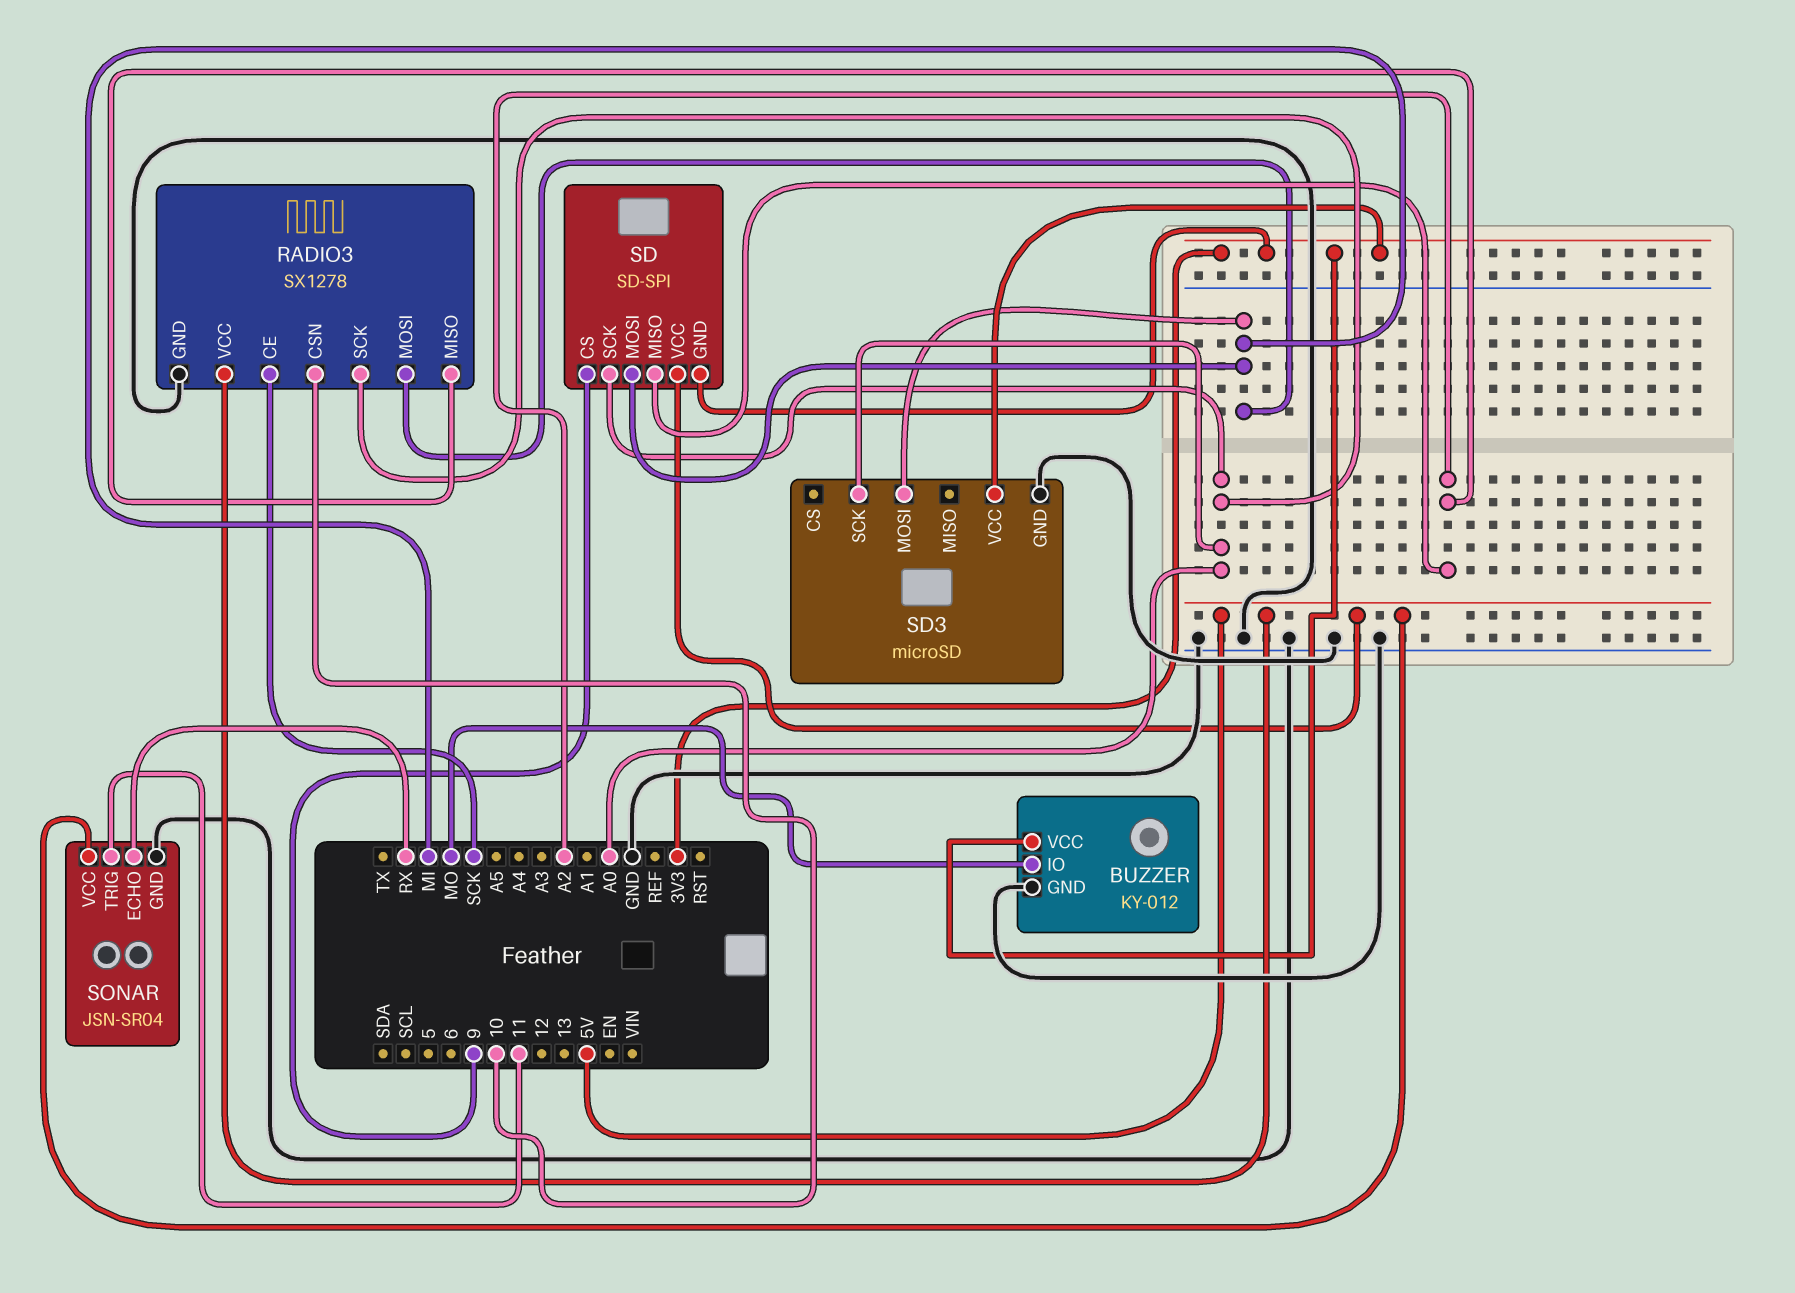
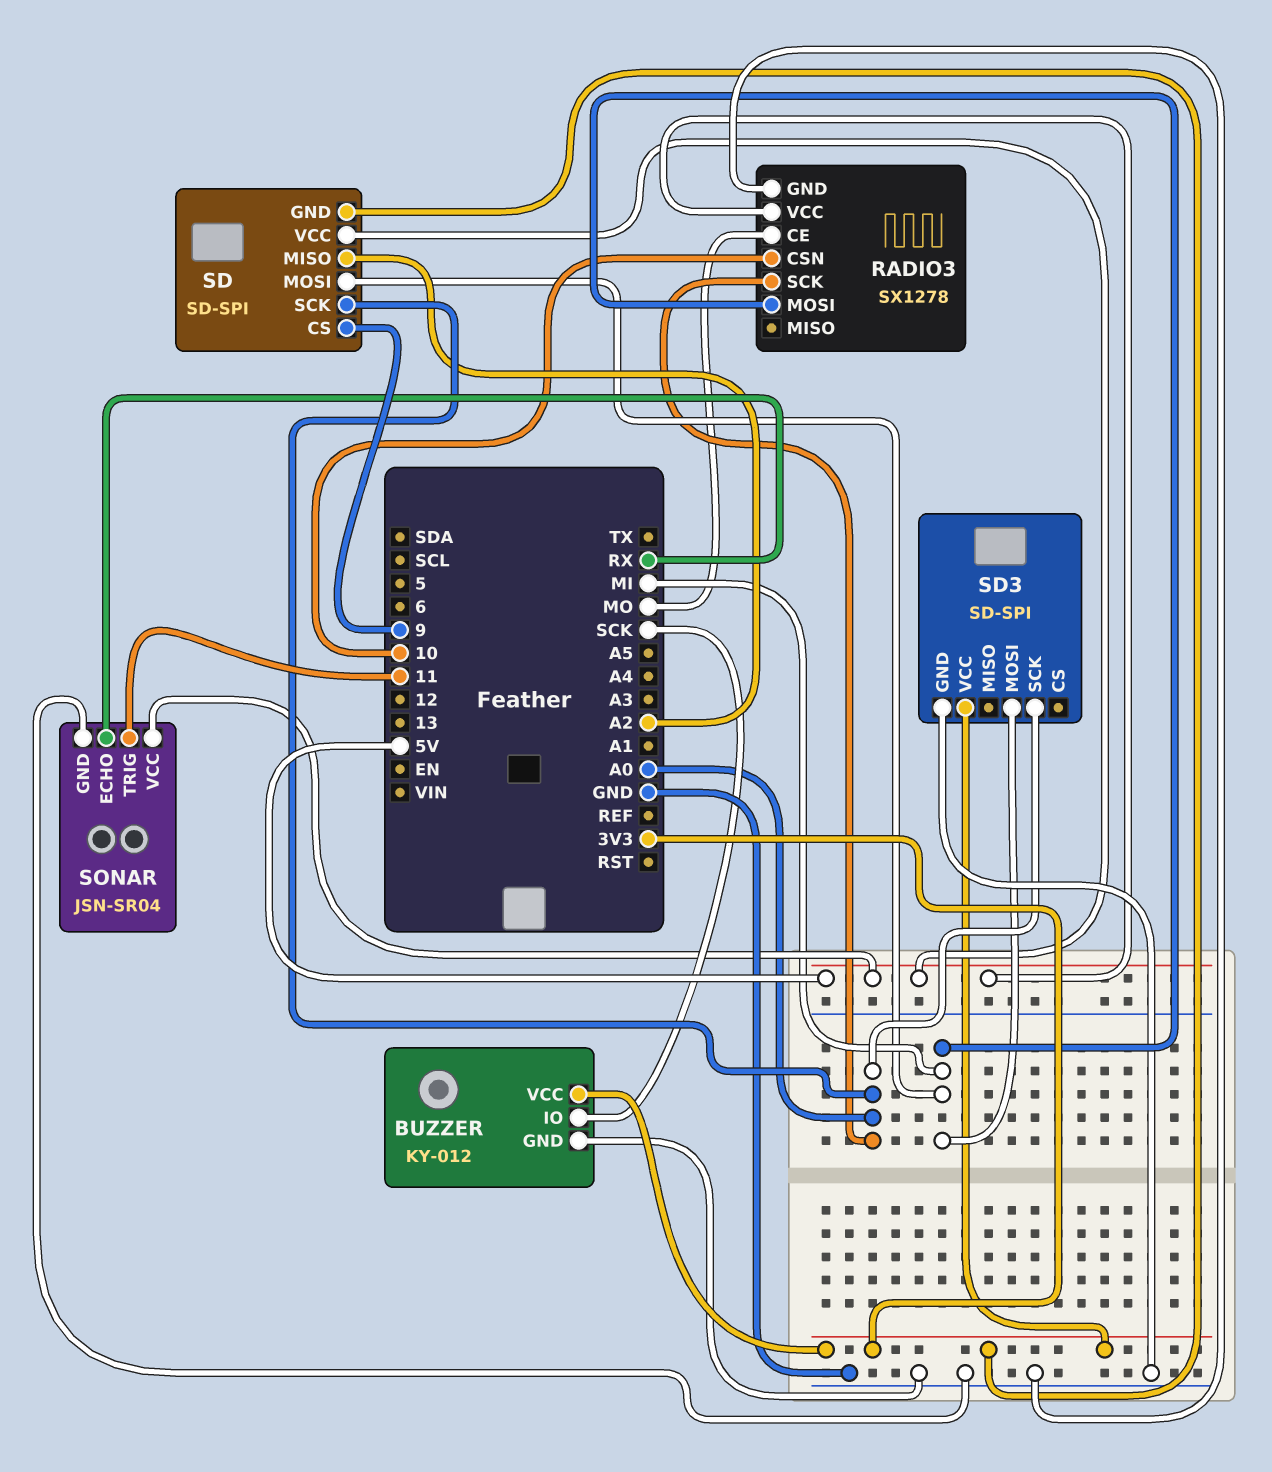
BUZZER pin IO: MO -> SCK
RADIO3 pin CE: SCK -> MO
RADIO3 pin MISO: A2 -> none
SD3: microSD -> SD-SPI

